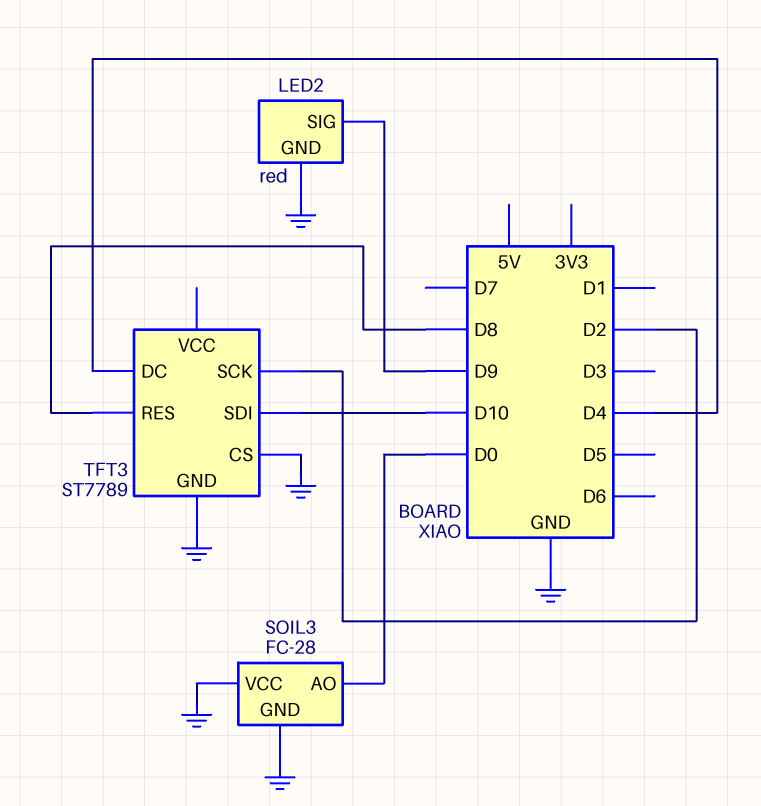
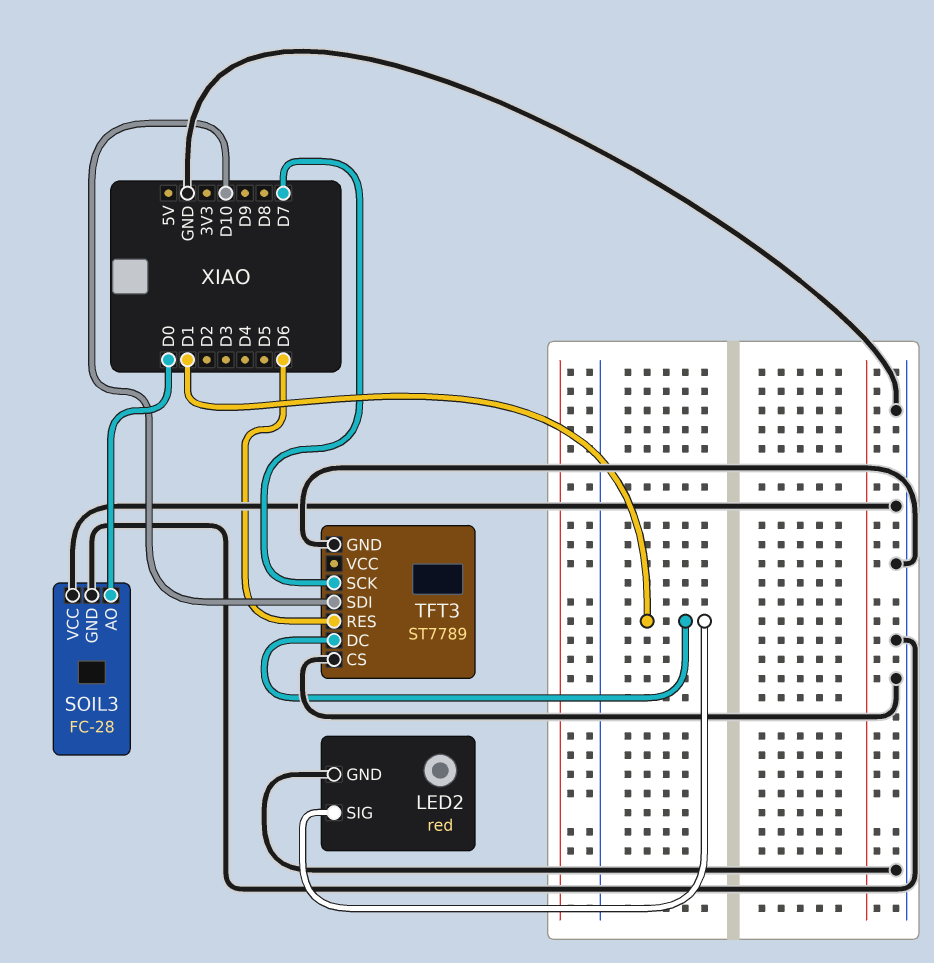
LED2 pin SIG: D9 -> D1
TFT3 pin DC: D4 -> D1
TFT3 pin RES: D8 -> D6
TFT3 pin SCK: D2 -> D7

